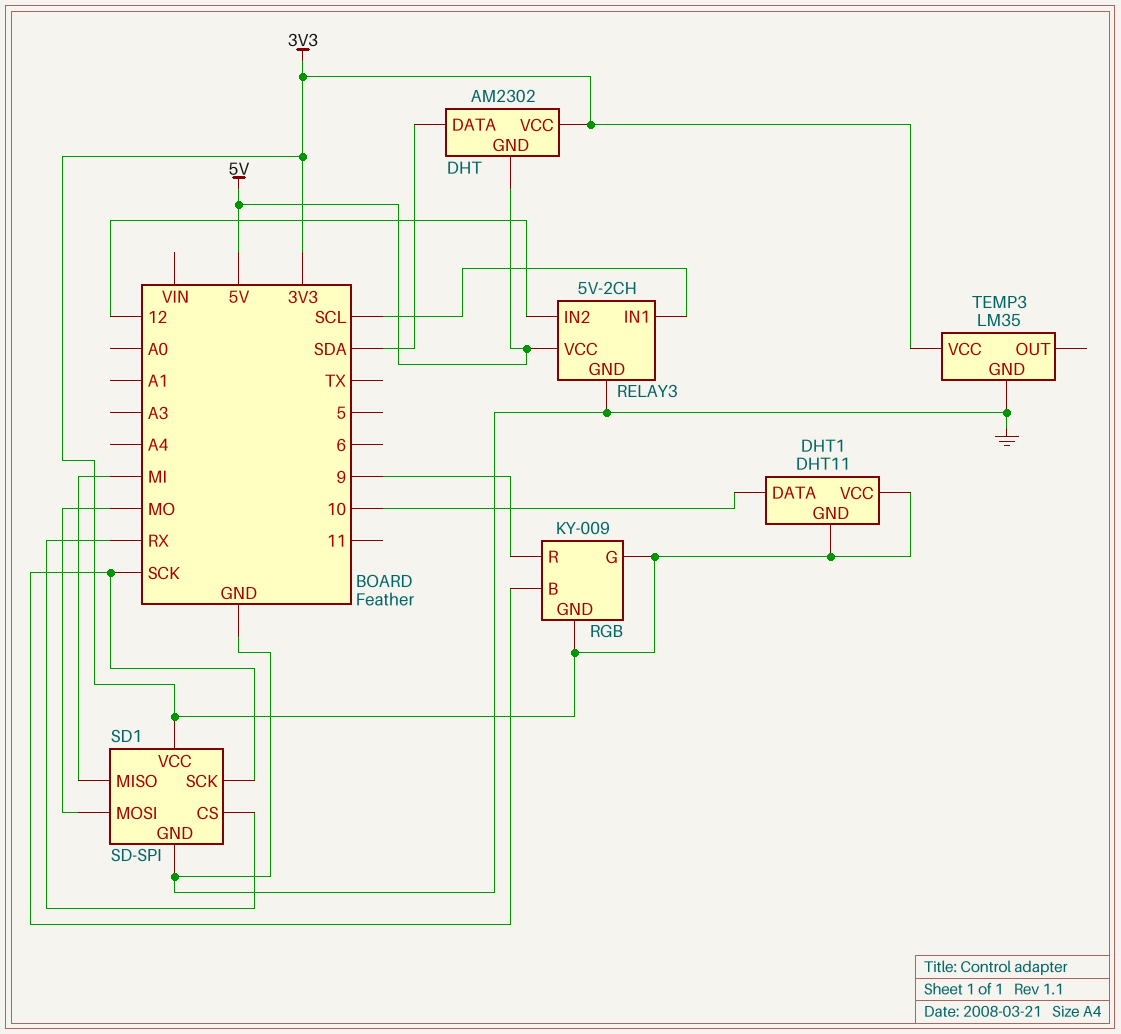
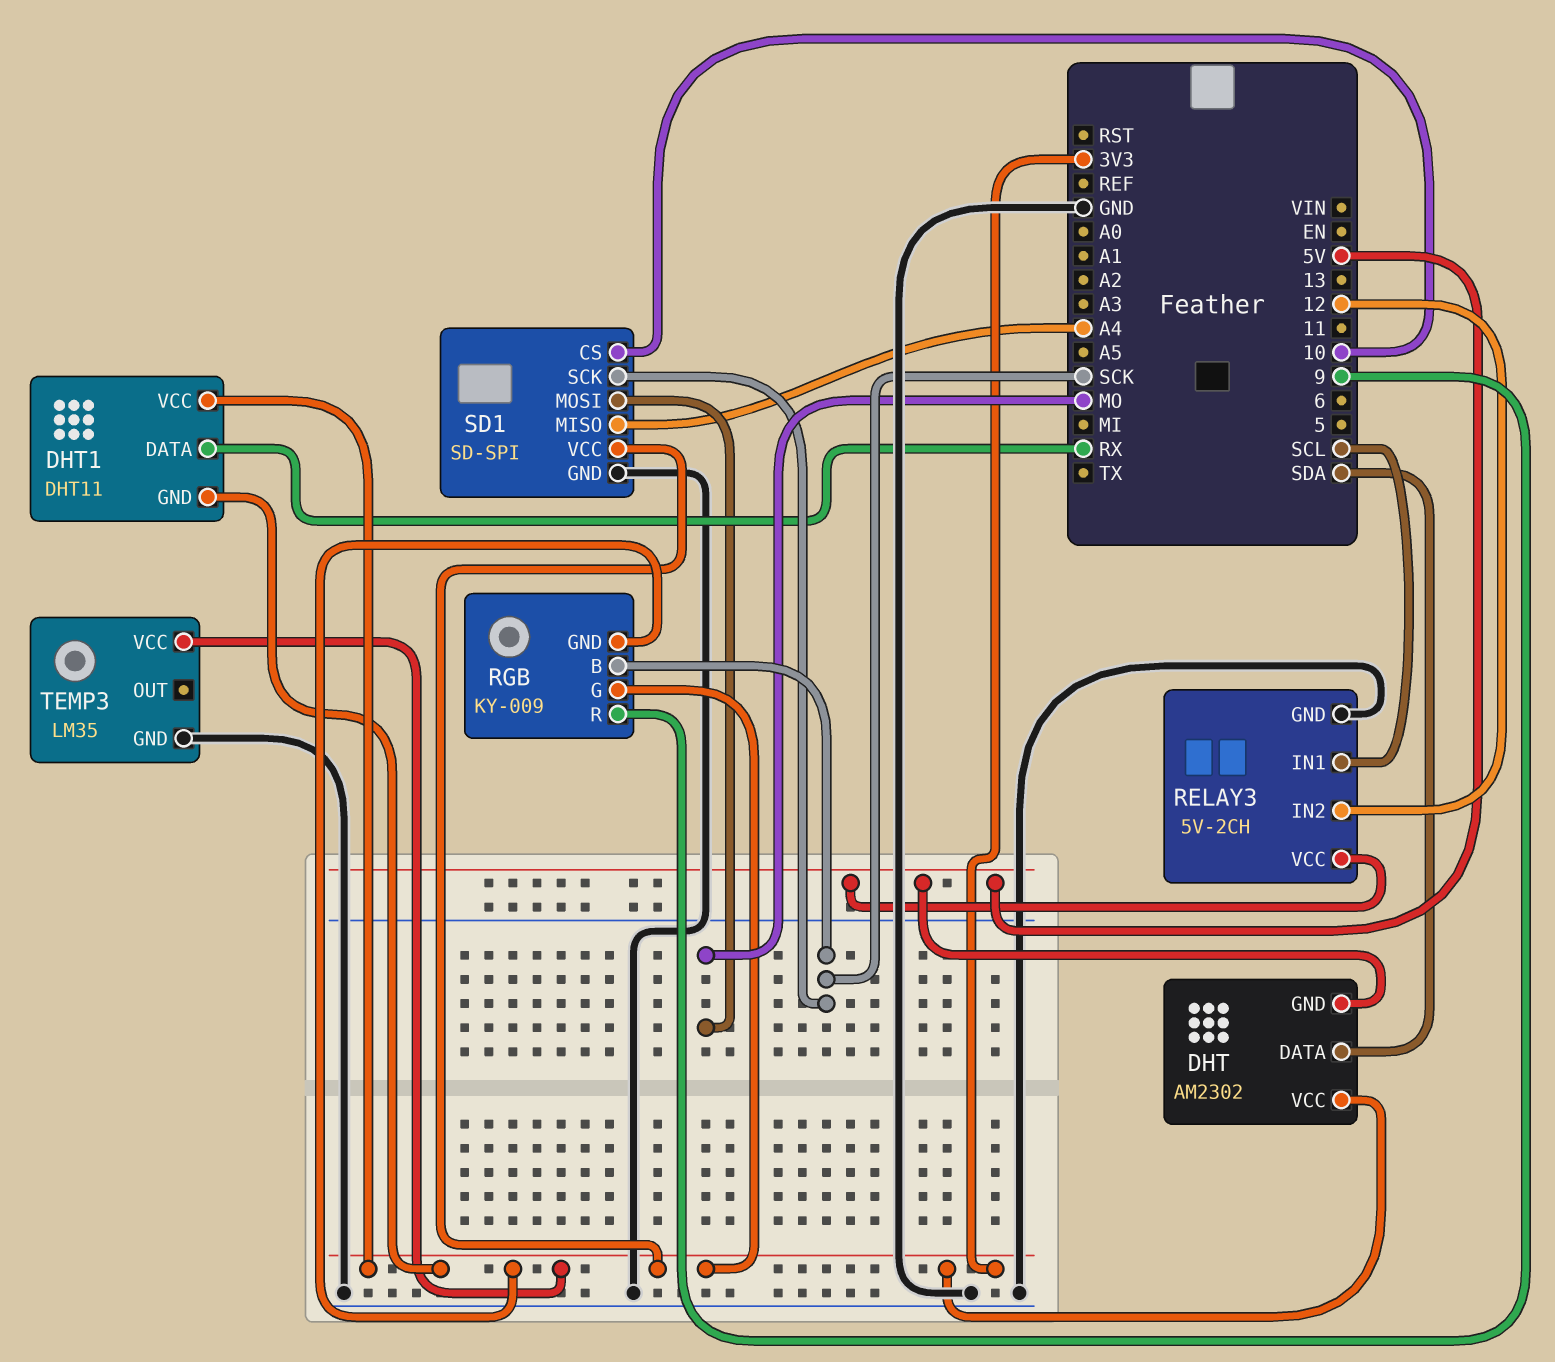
DHT1 pin DATA: 10 -> RX
SD1 pin CS: RX -> 10
SD1 pin MISO: MI -> A4

